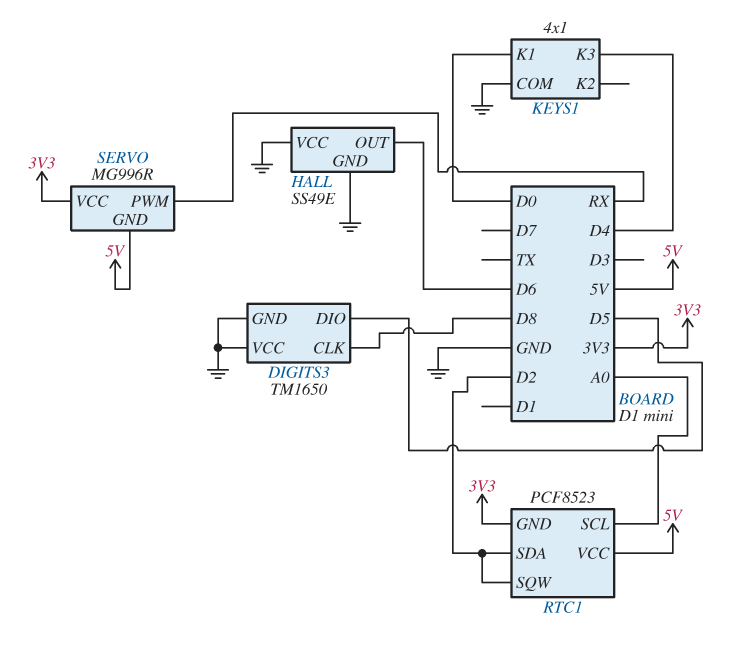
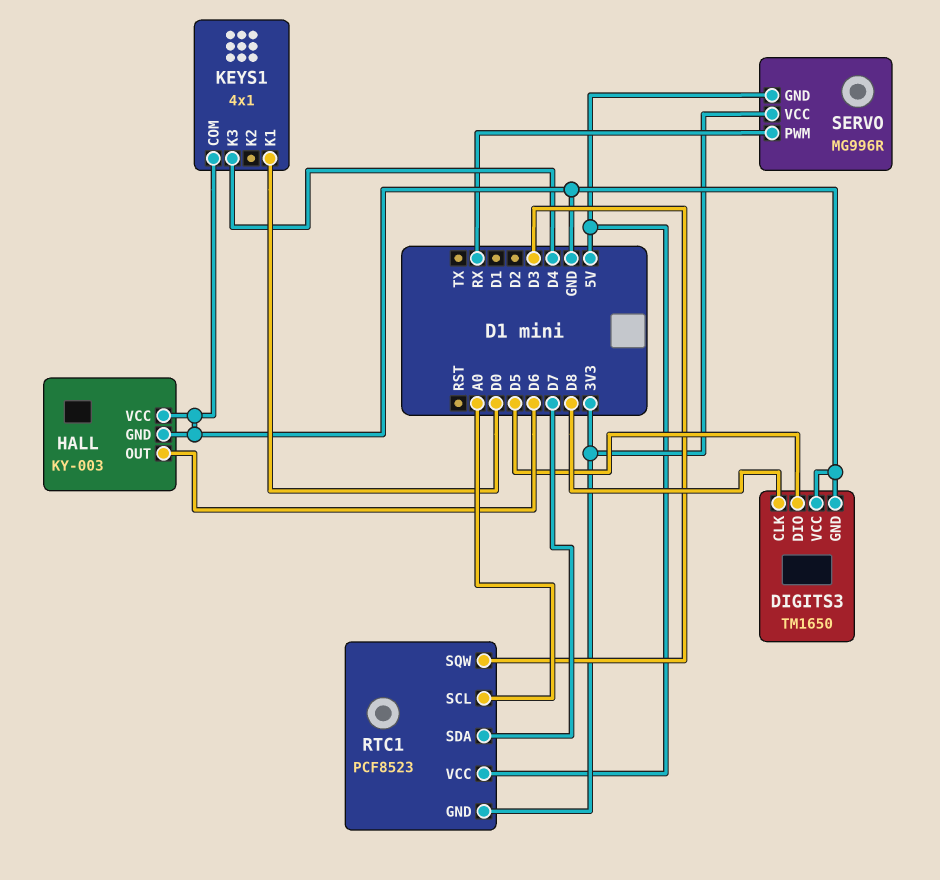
HALL: SS49E -> KY-003
RTC1 pin SDA: D2 -> D7
RTC1 pin SQW: D2 -> D3

